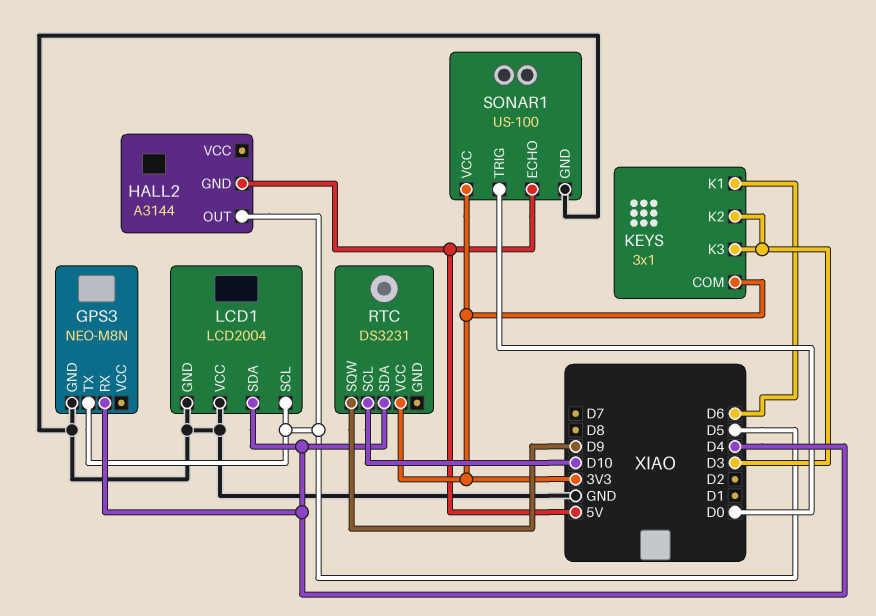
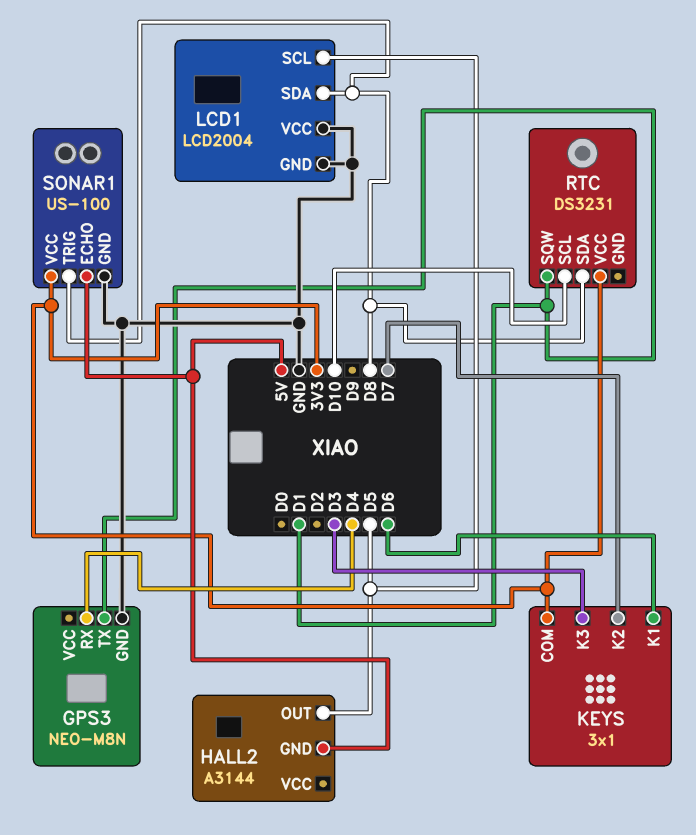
GPS3 pin TX: D5 -> D1
KEYS pin K2: D3 -> D7
LCD1 pin SDA: D4 -> D8
RTC pin SDA: D4 -> D8
RTC pin SQW: D9 -> D1
SONAR1 pin TRIG: D0 -> D8

